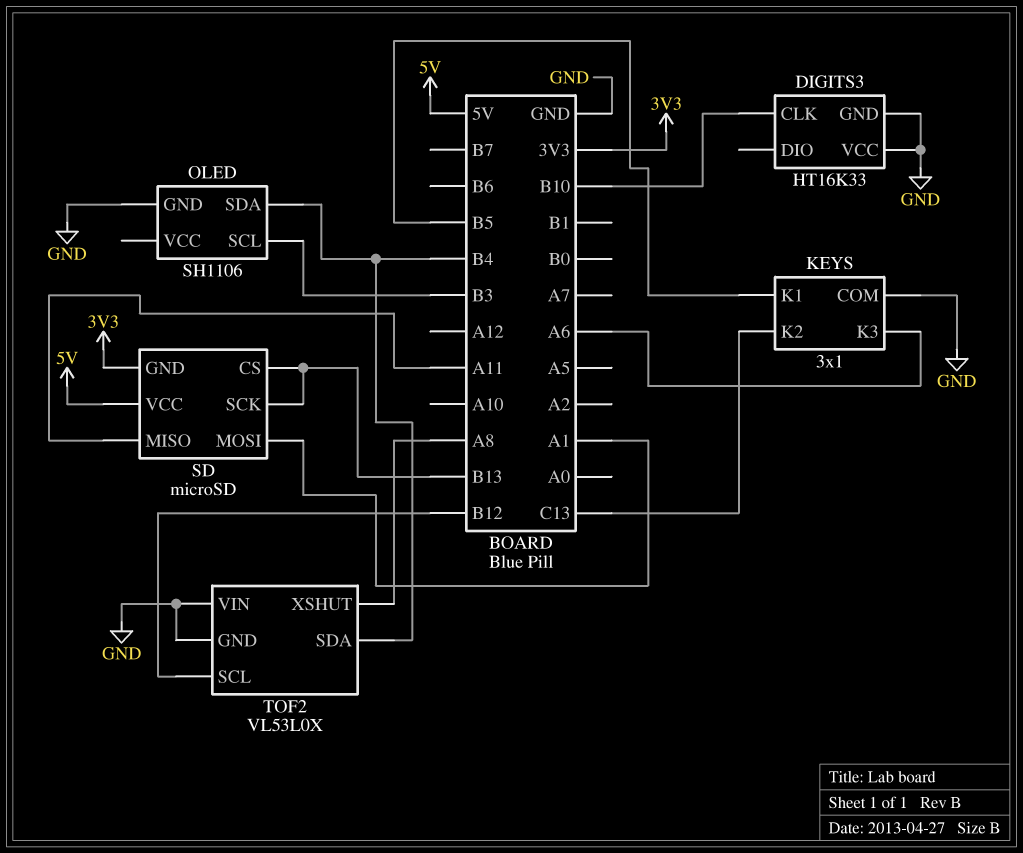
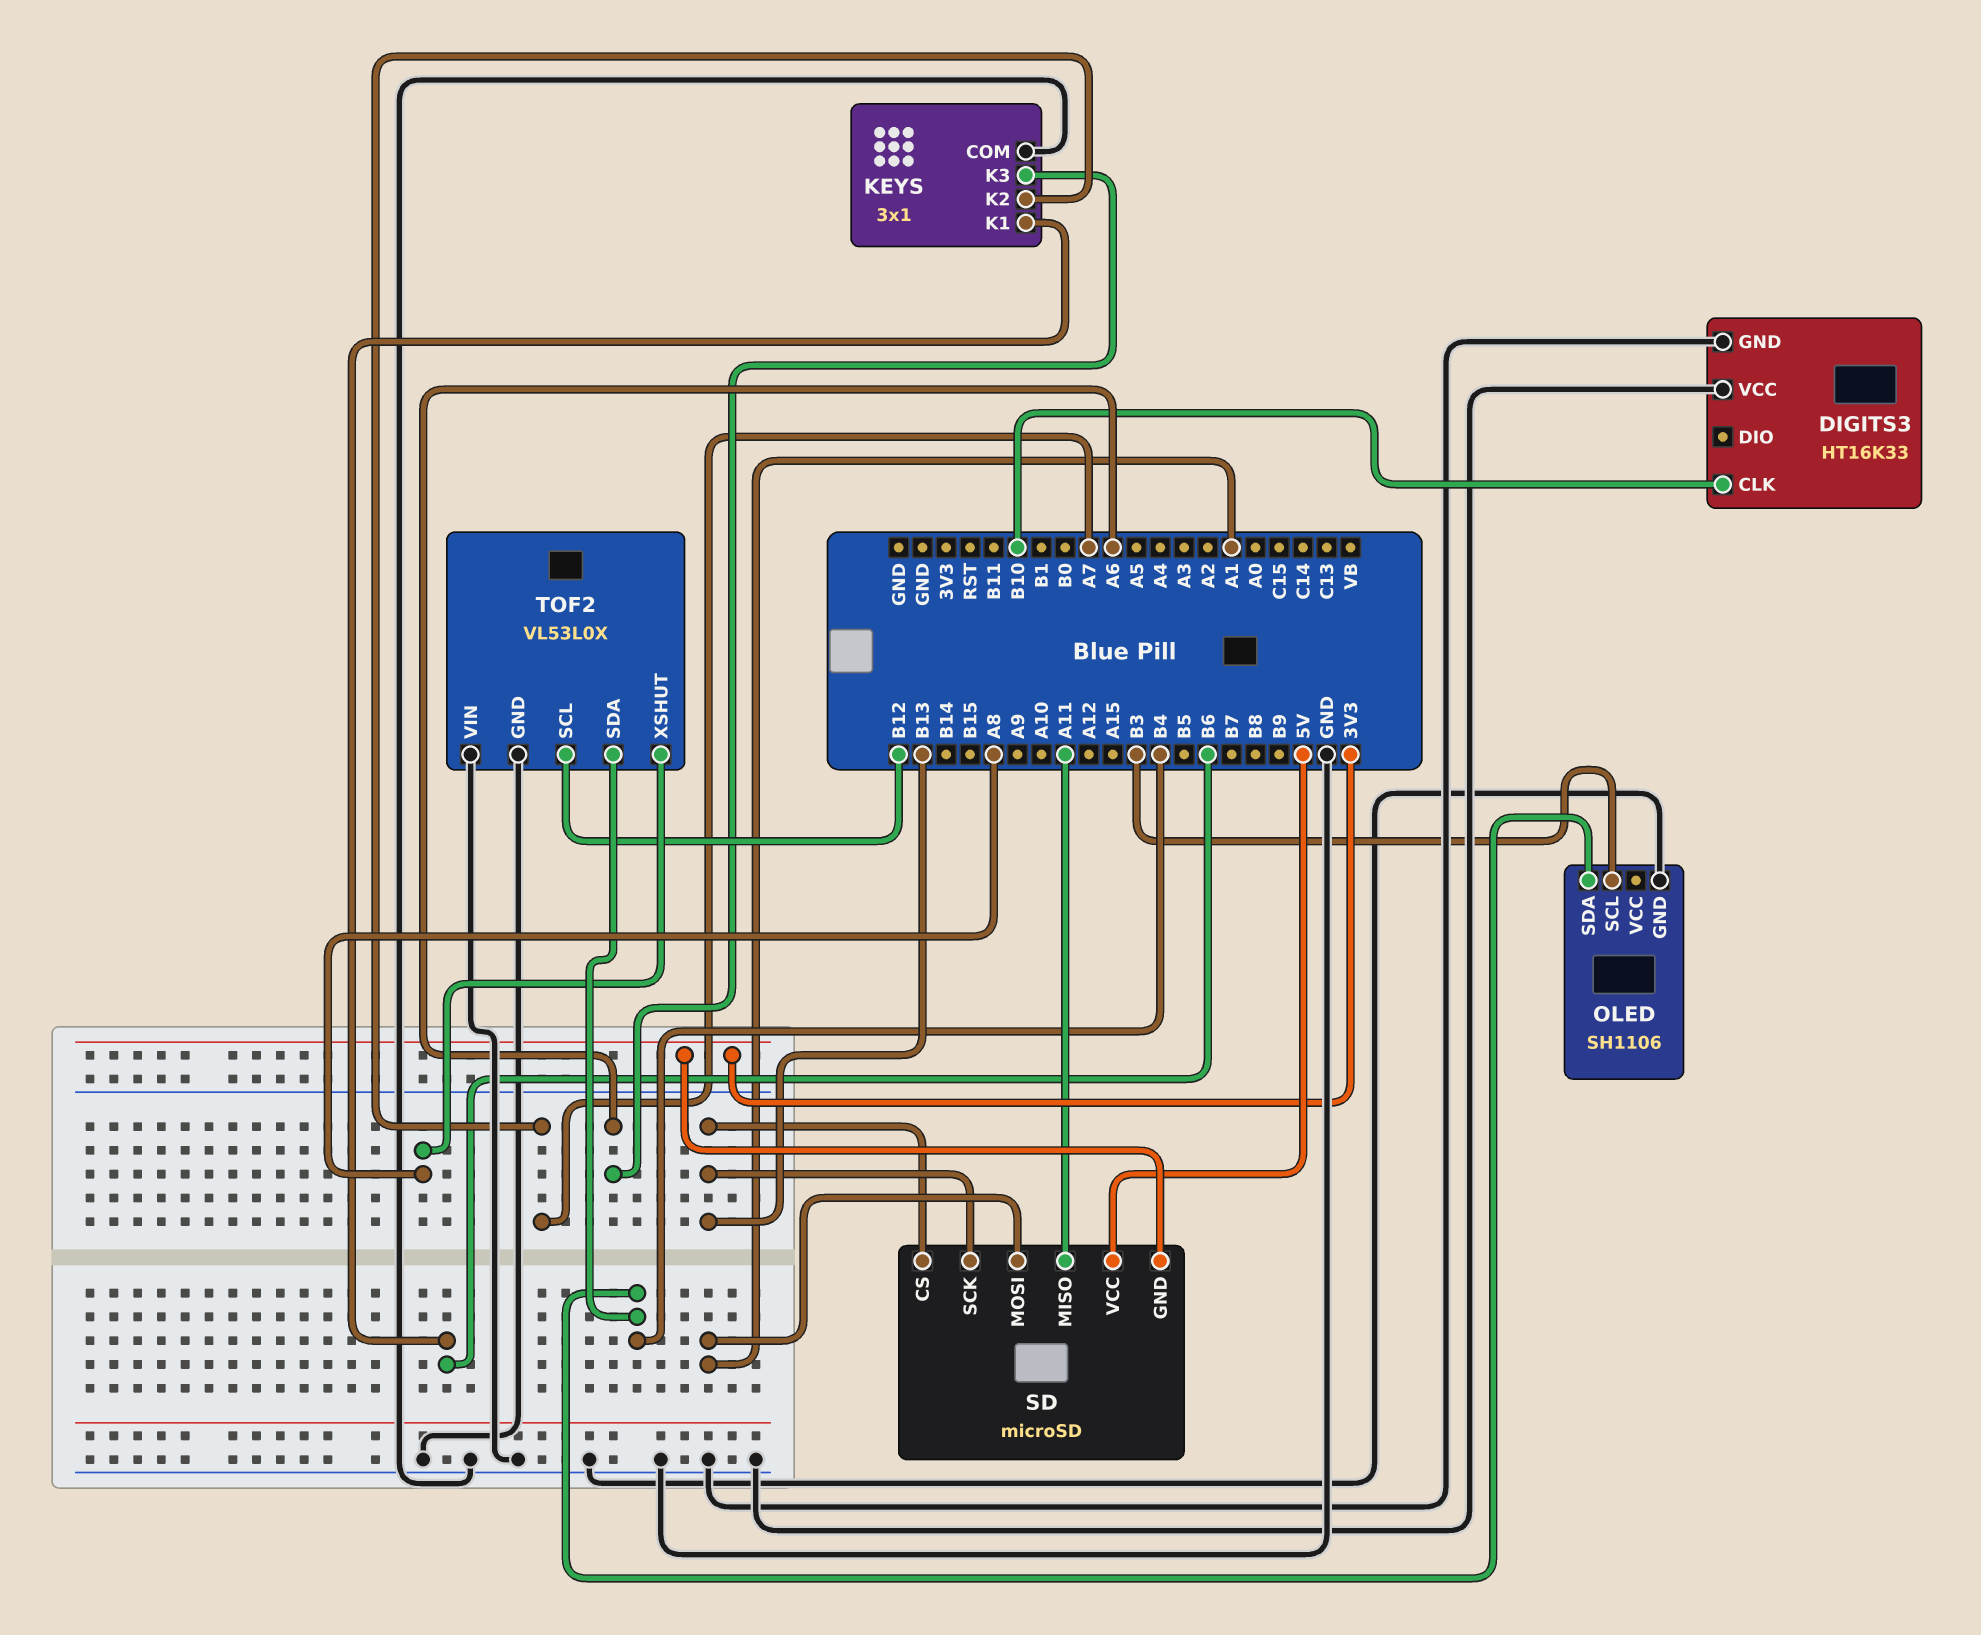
KEYS pin K1: B5 -> B6
KEYS pin K2: C13 -> A7

